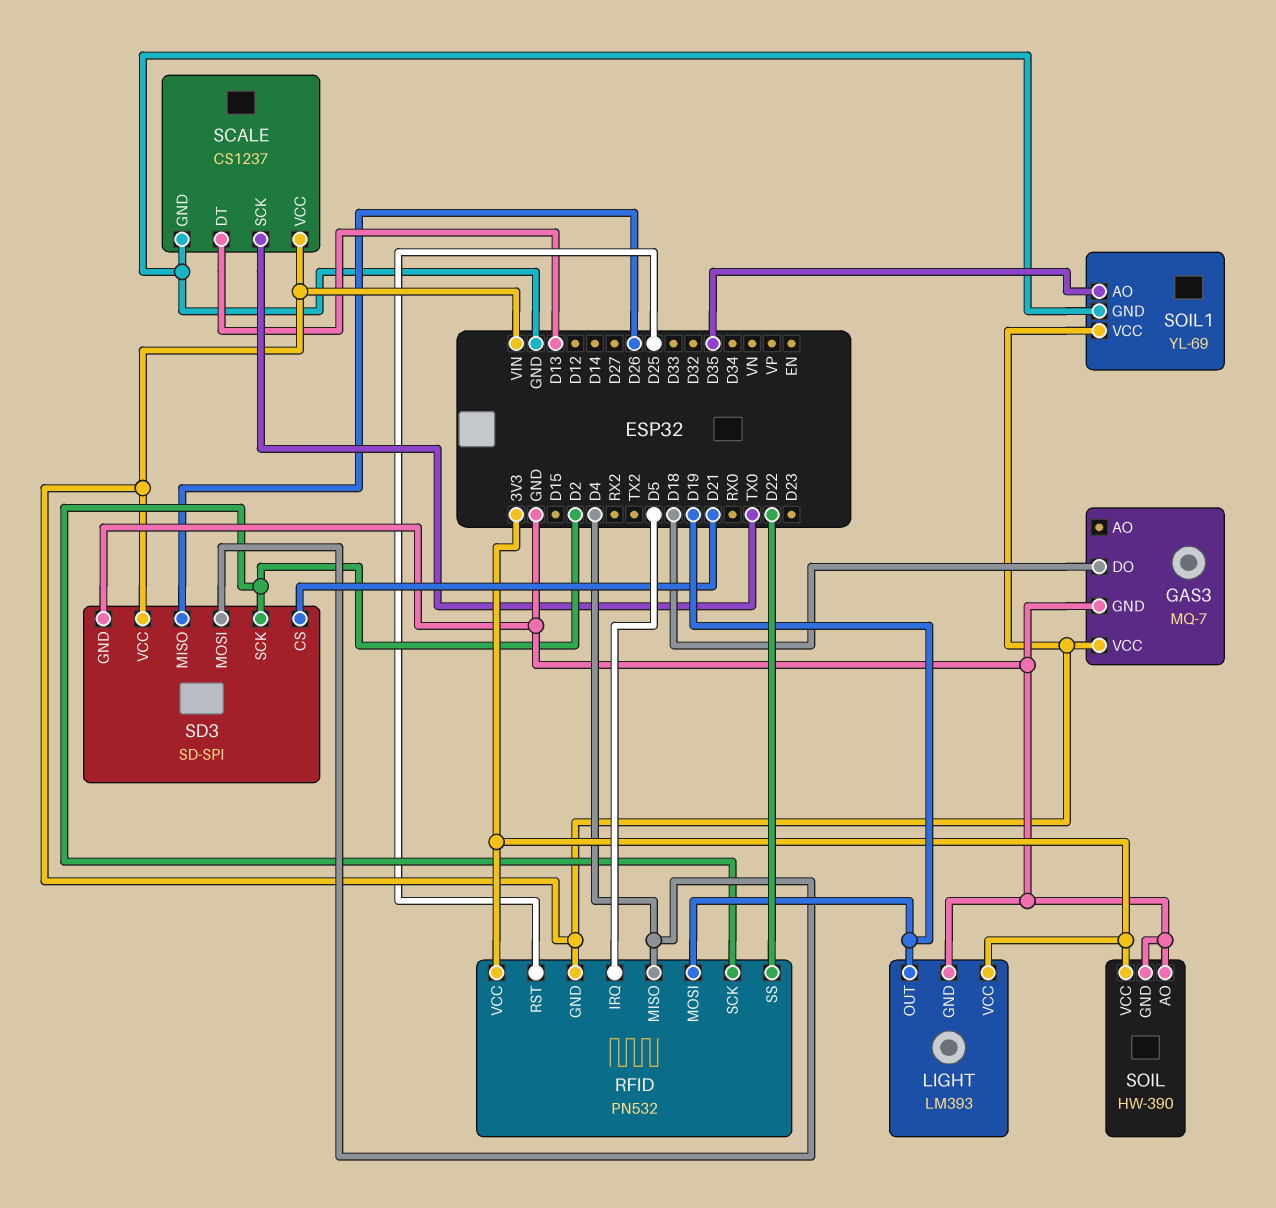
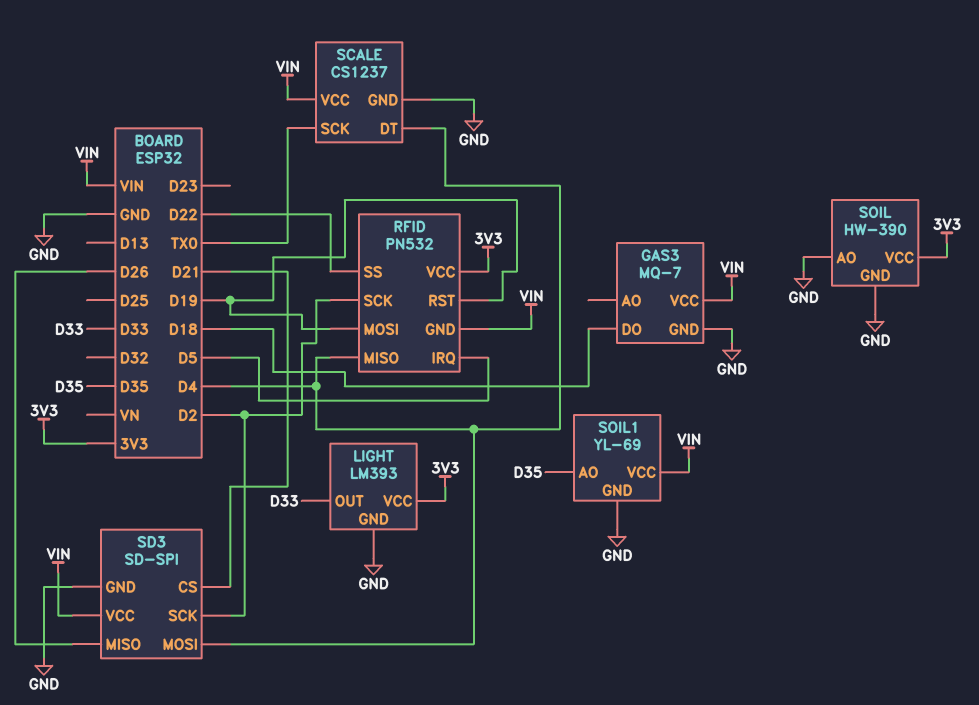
LIGHT pin OUT: D19 -> D33
RFID pin RST: D25 -> D19
SCALE pin DT: D13 -> D4

